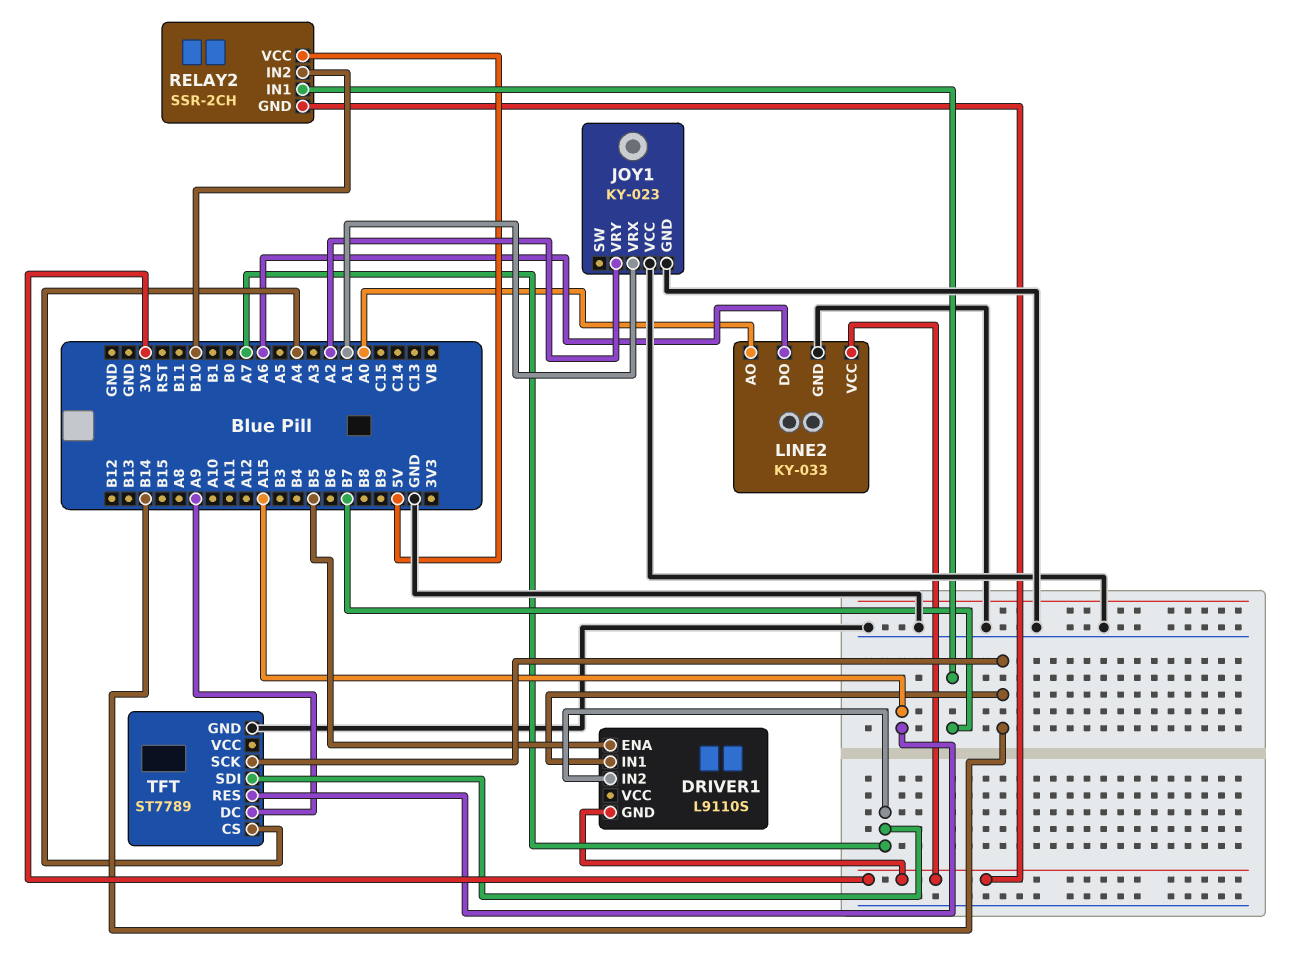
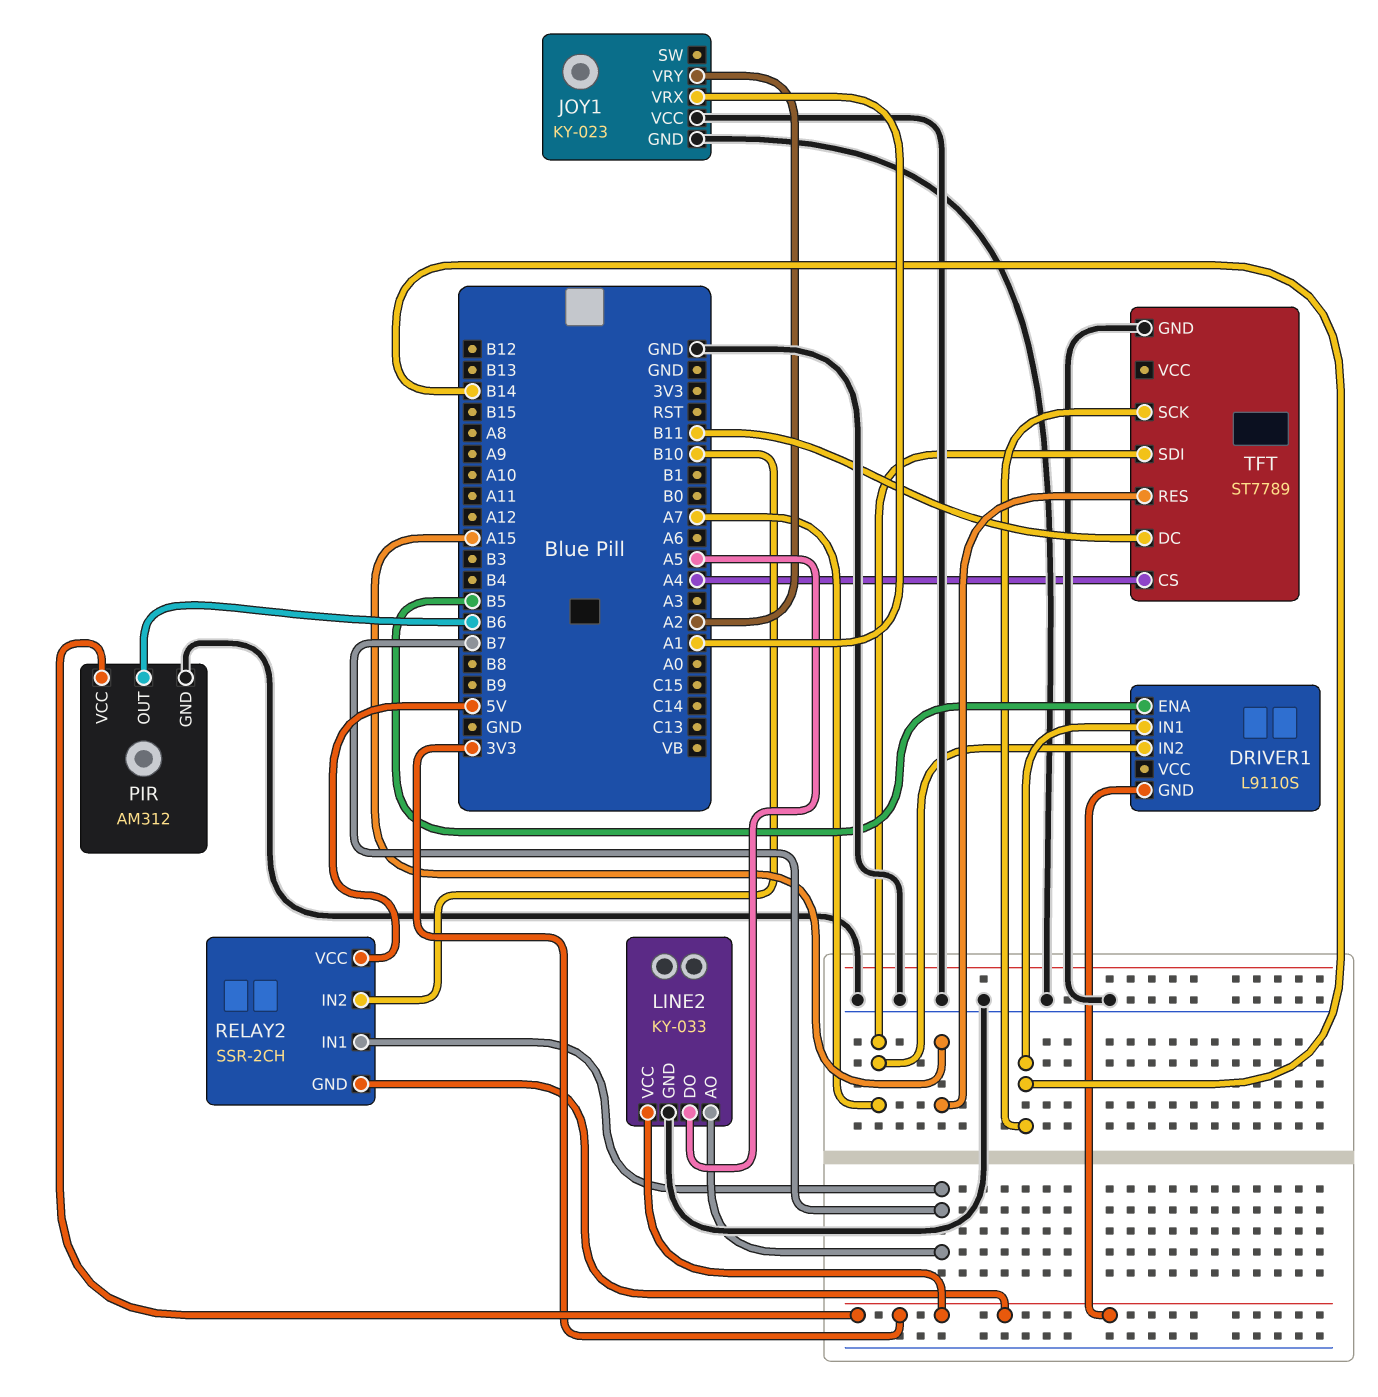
LINE2 pin AO: A0 -> B7
LINE2 pin DO: A6 -> A5
PIR: none -> AM312
PIR pin GND: none -> GND
PIR pin OUT: none -> B6
PIR pin VCC: none -> 3V3
TFT pin DC: A9 -> B11

